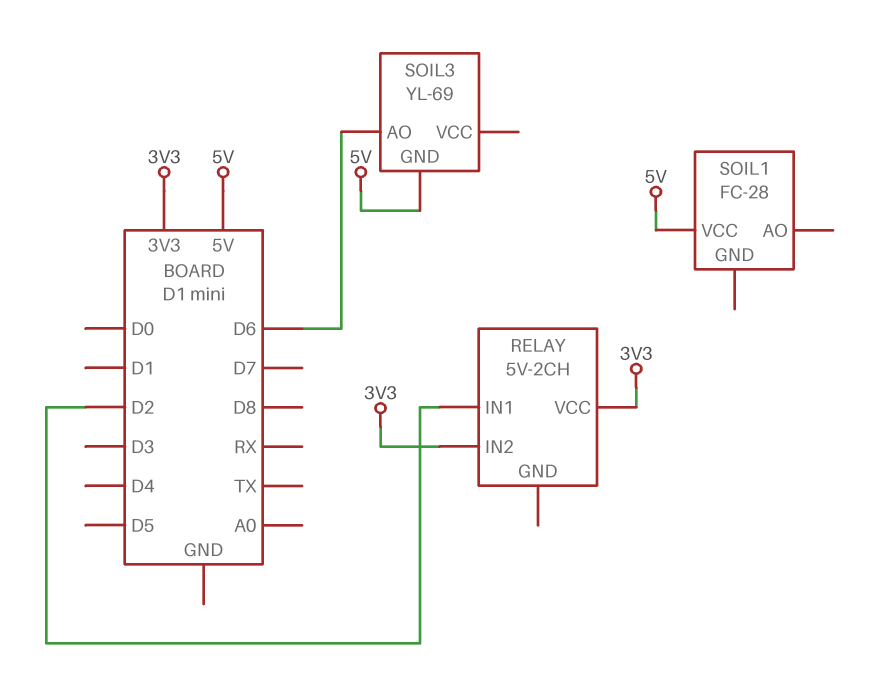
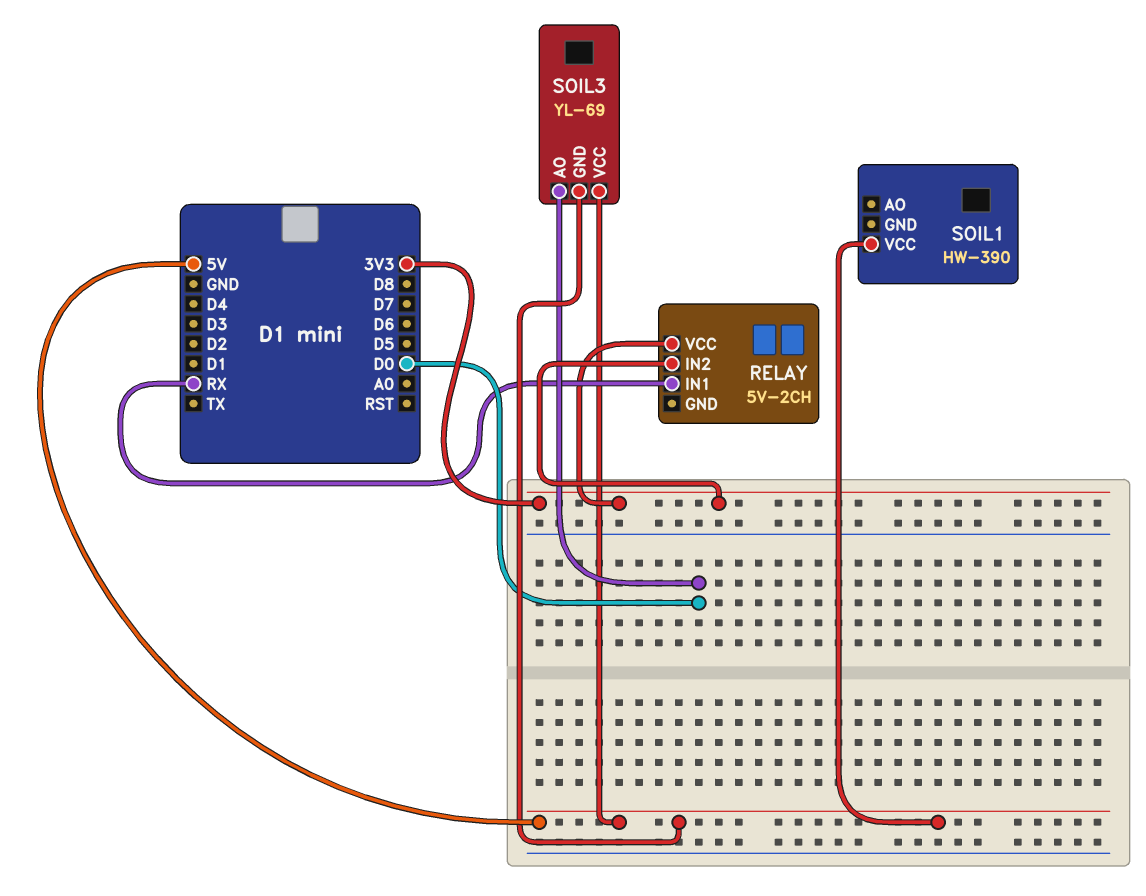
RELAY pin IN1: D2 -> RX
SOIL1: FC-28 -> HW-390
SOIL3 pin AO: D6 -> D0
SOIL3 pin VCC: none -> 5V

